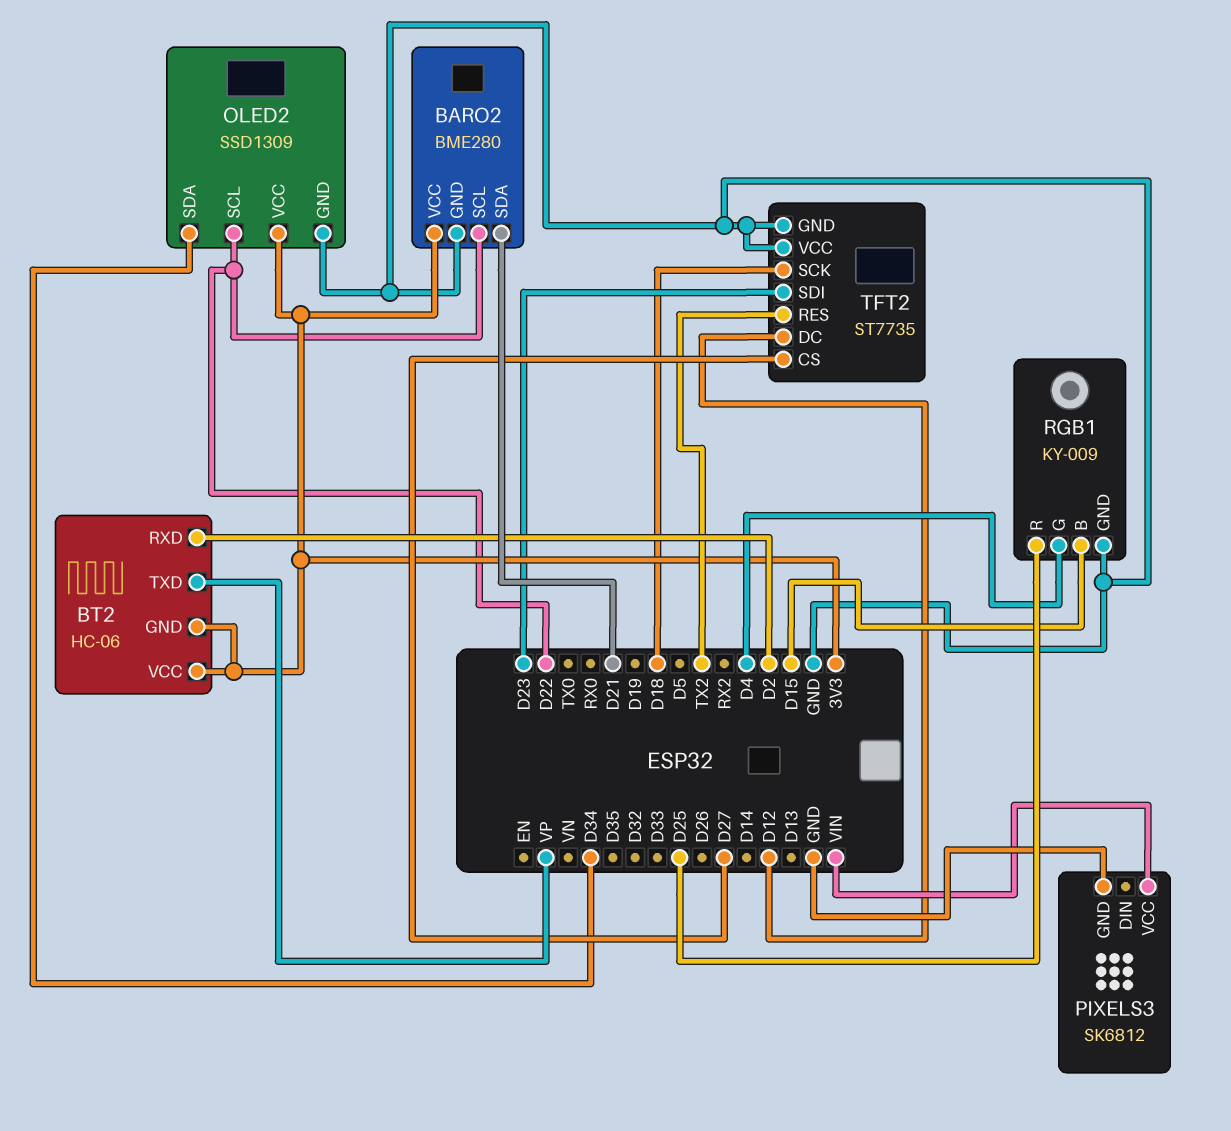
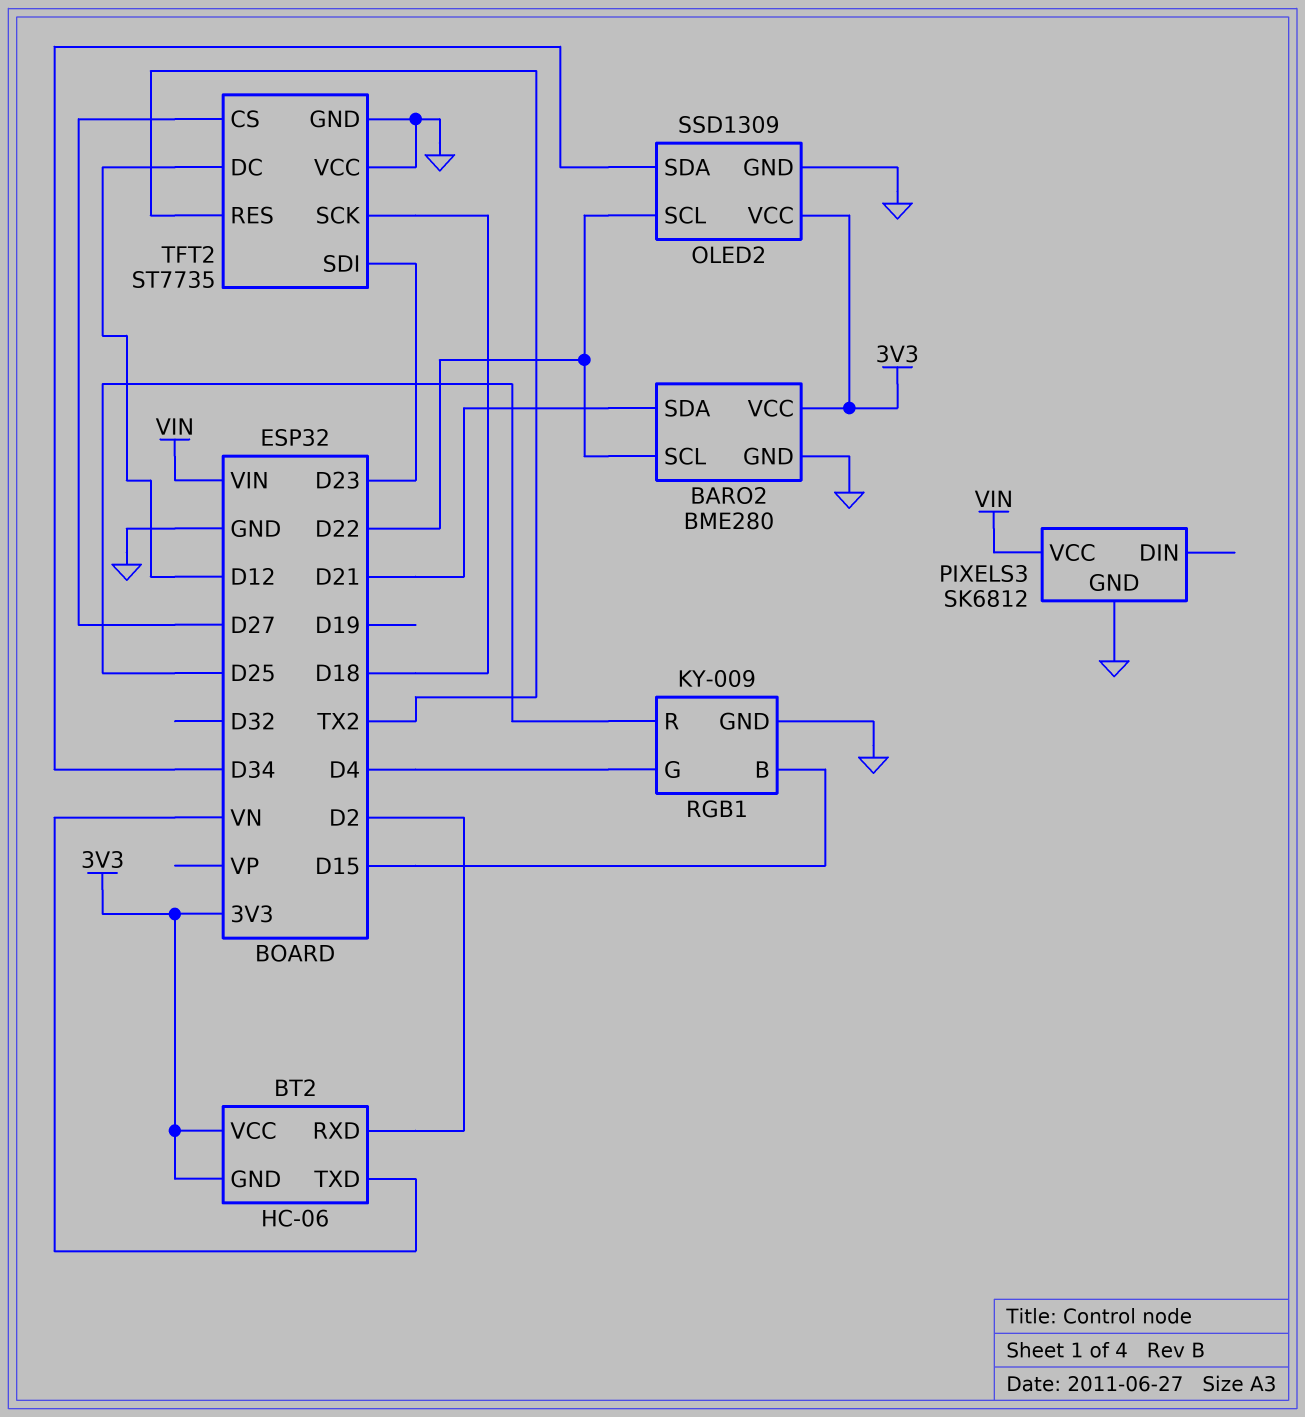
BT2 pin TXD: VP -> VN

